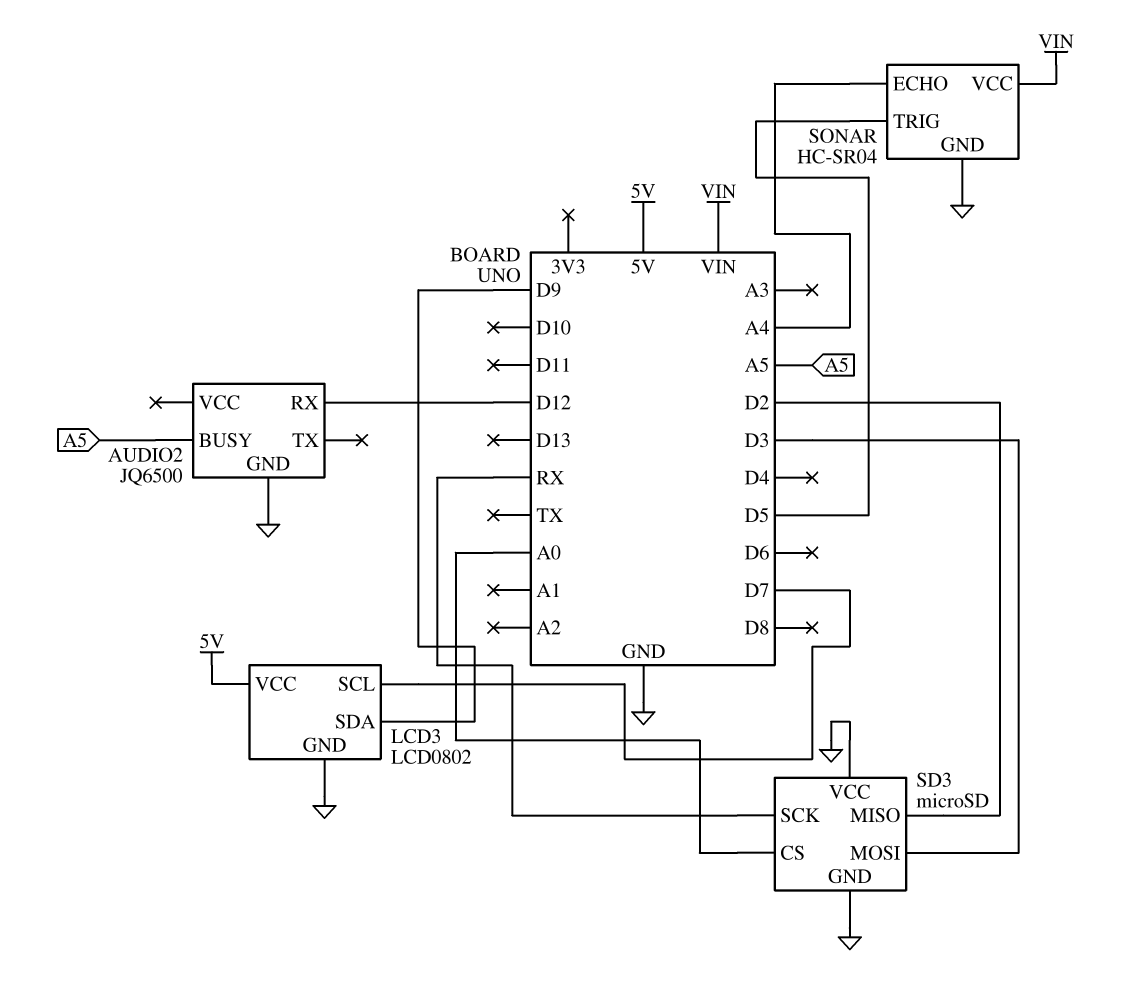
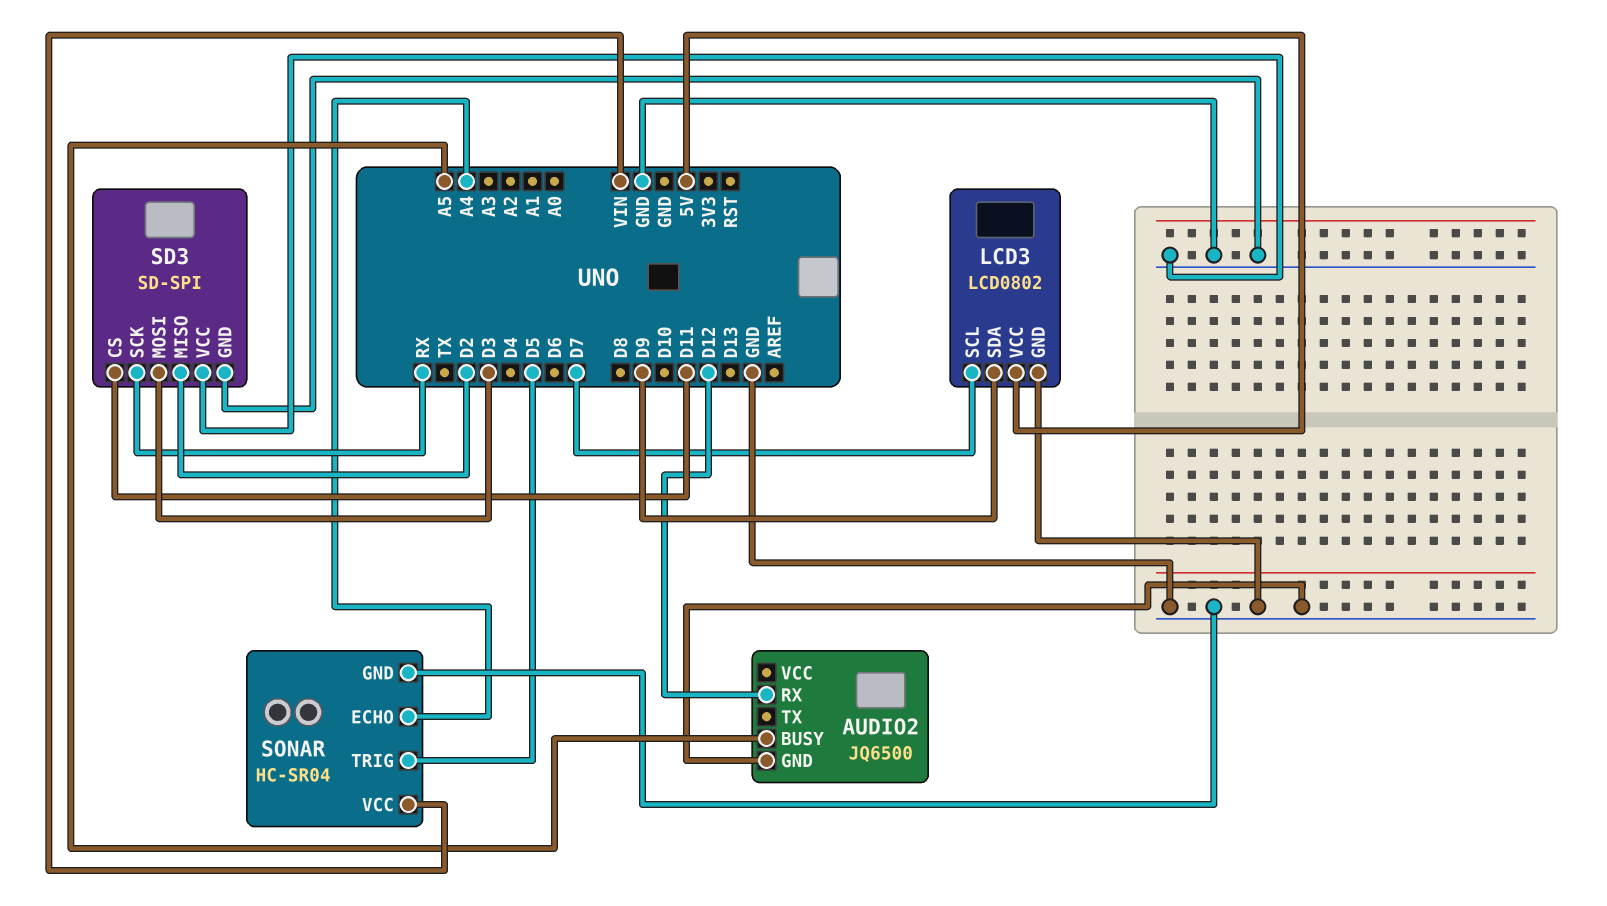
SD3: microSD -> SD-SPI
SD3 pin CS: A0 -> D11

